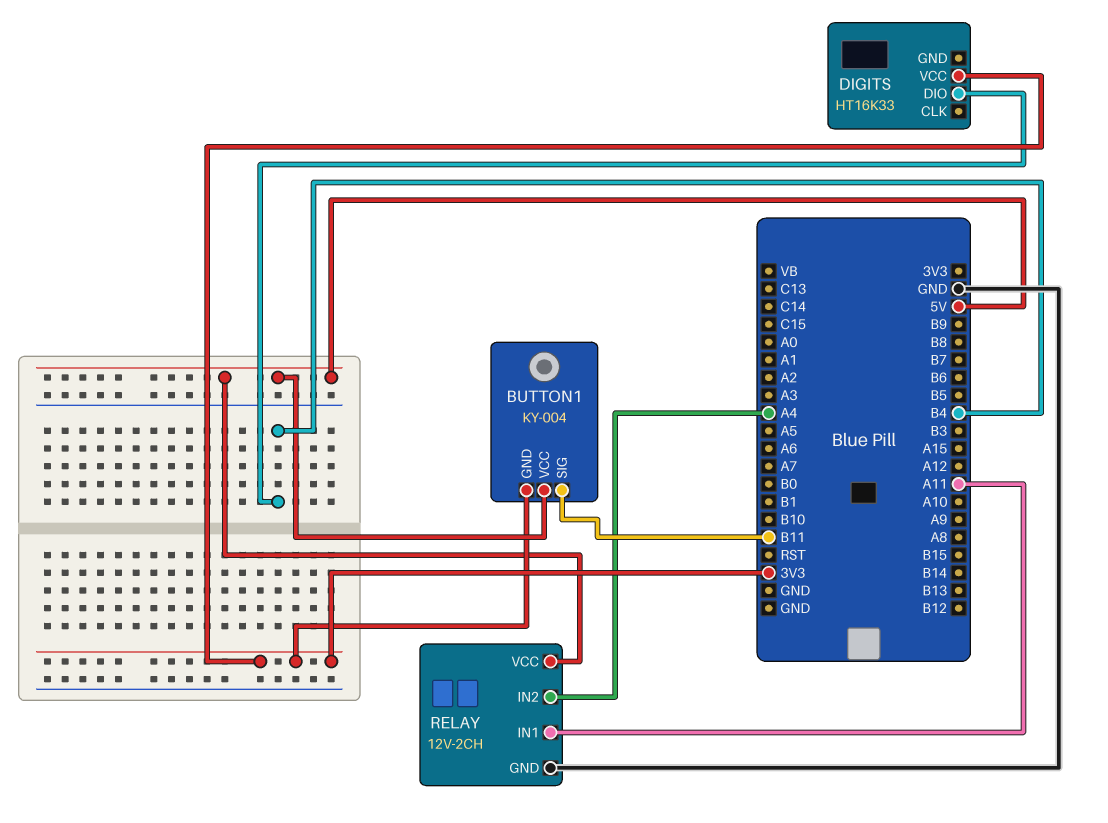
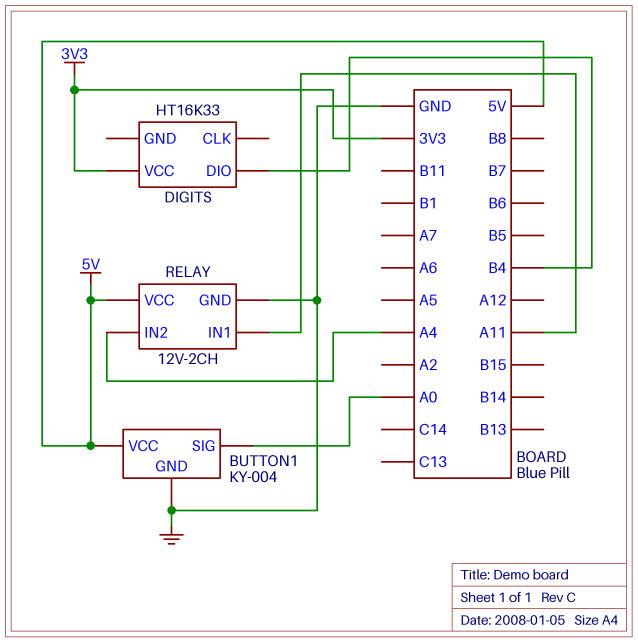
BUTTON1 pin GND: 3V3 -> GND
BUTTON1 pin SIG: B11 -> A0

